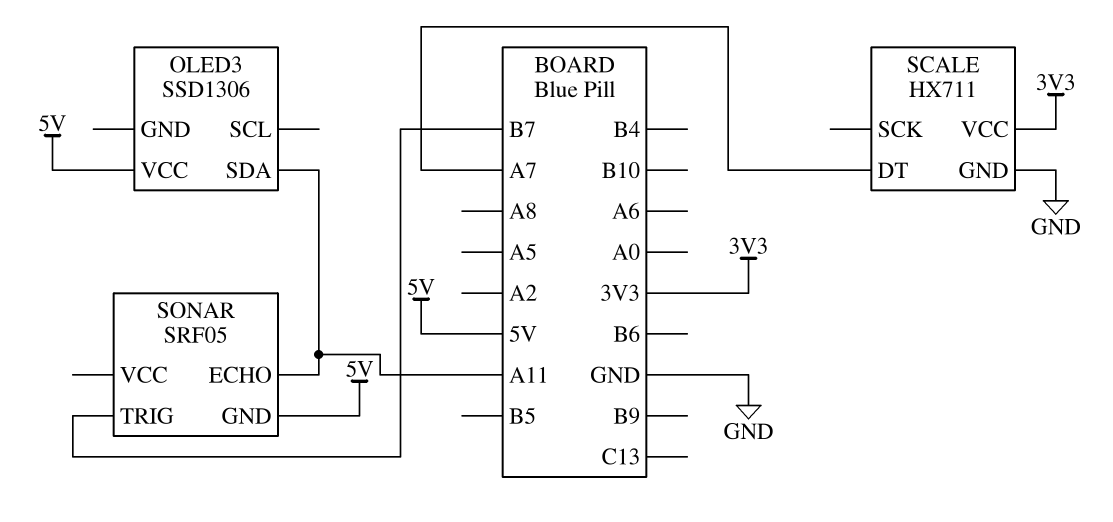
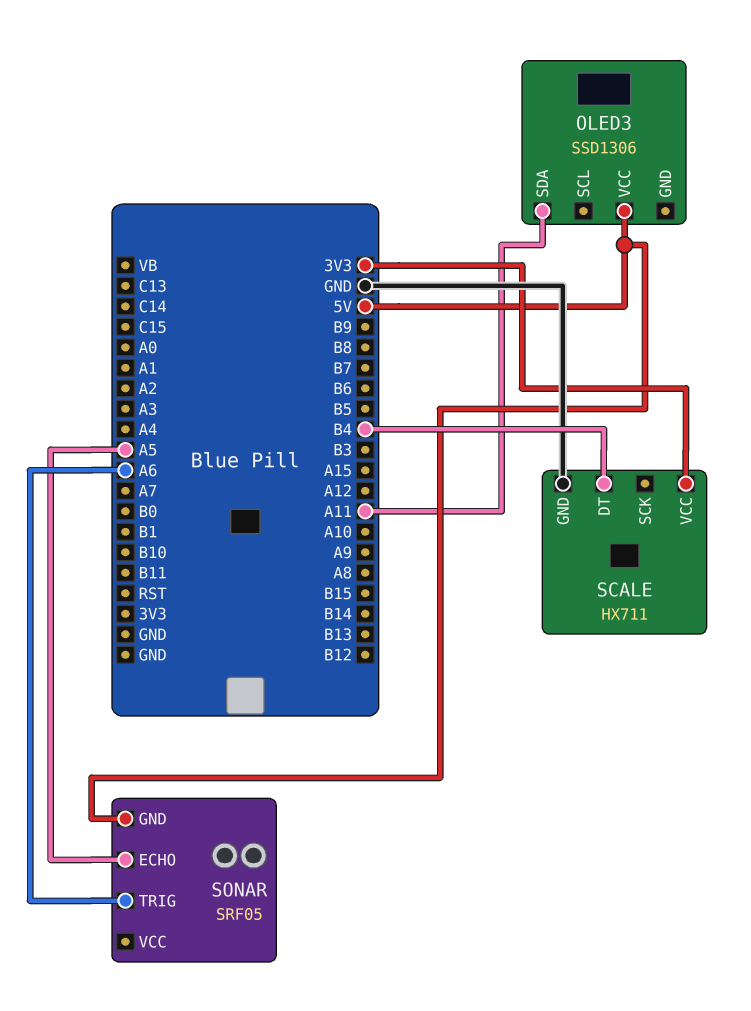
SCALE pin DT: A7 -> B4
SONAR pin ECHO: A11 -> A5
SONAR pin TRIG: B7 -> A6

